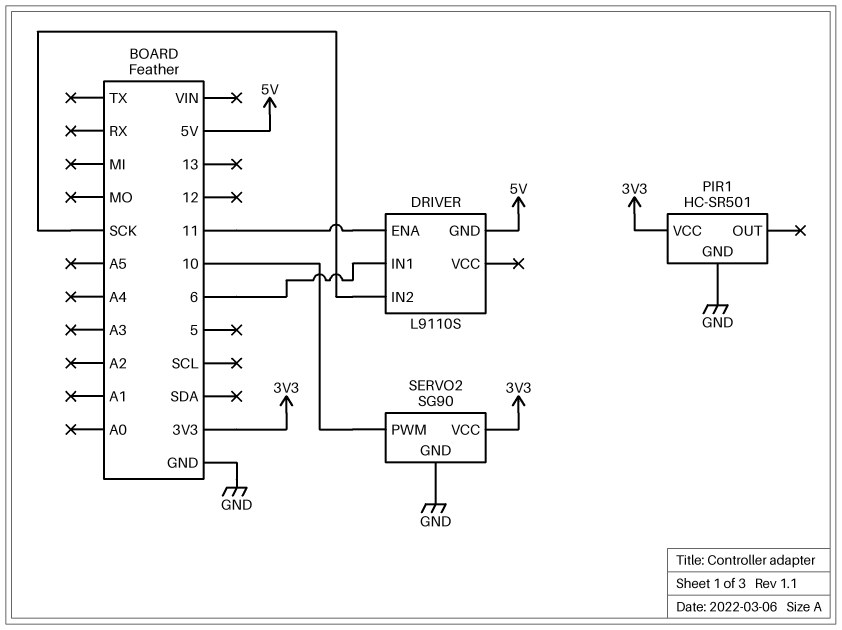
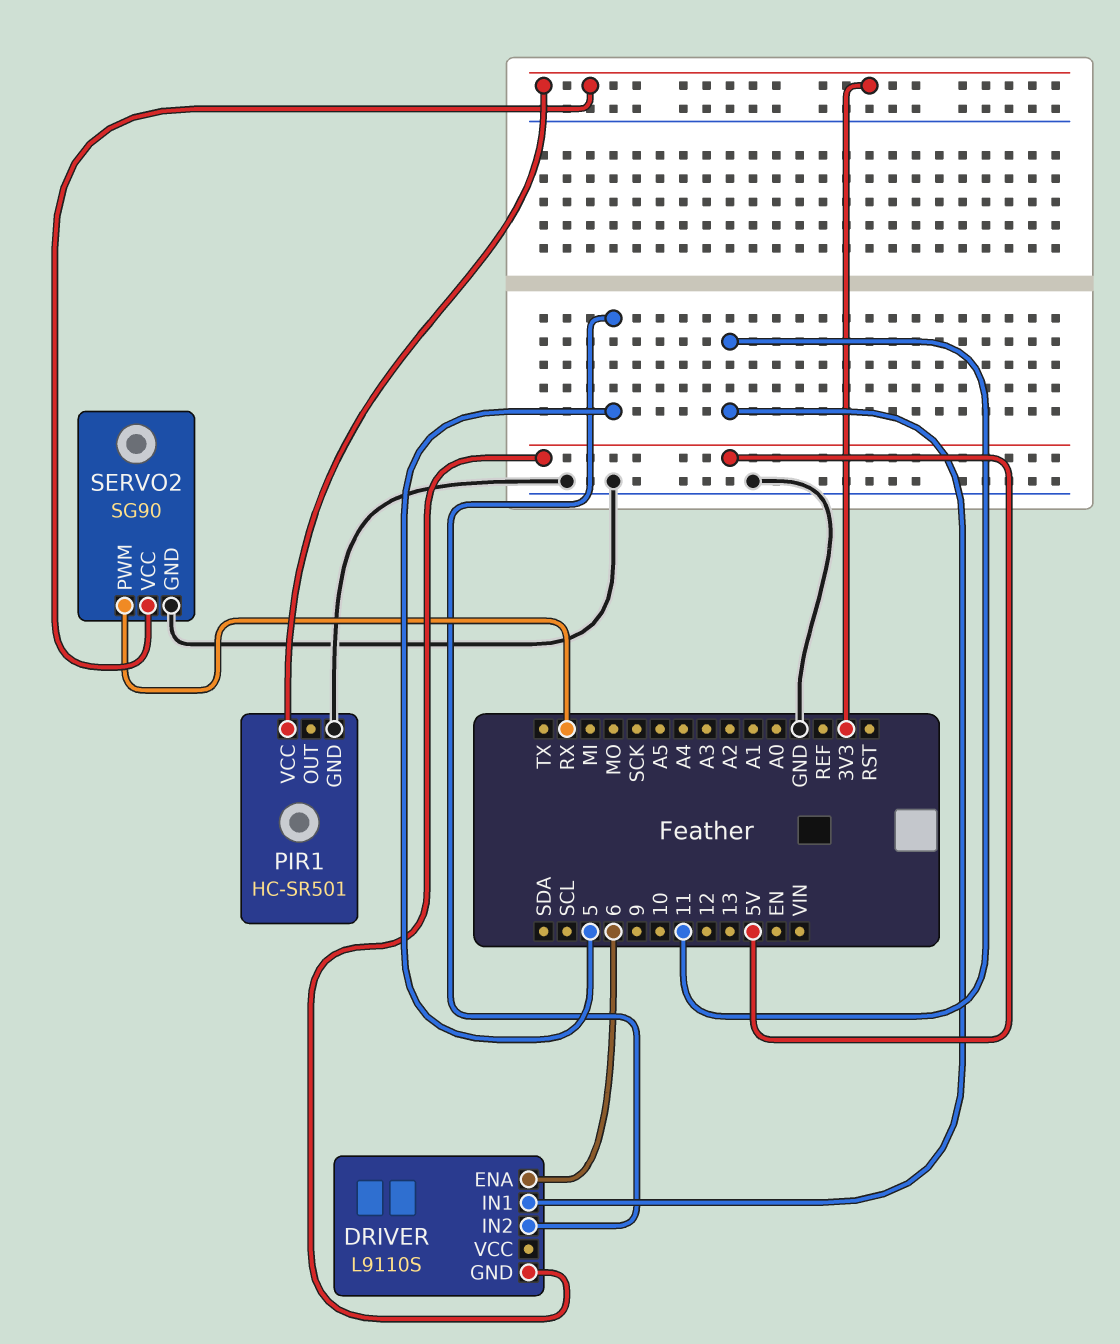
DRIVER pin ENA: 11 -> 6
DRIVER pin IN1: 6 -> 11
DRIVER pin IN2: SCK -> 5
SERVO2 pin PWM: 10 -> RX

